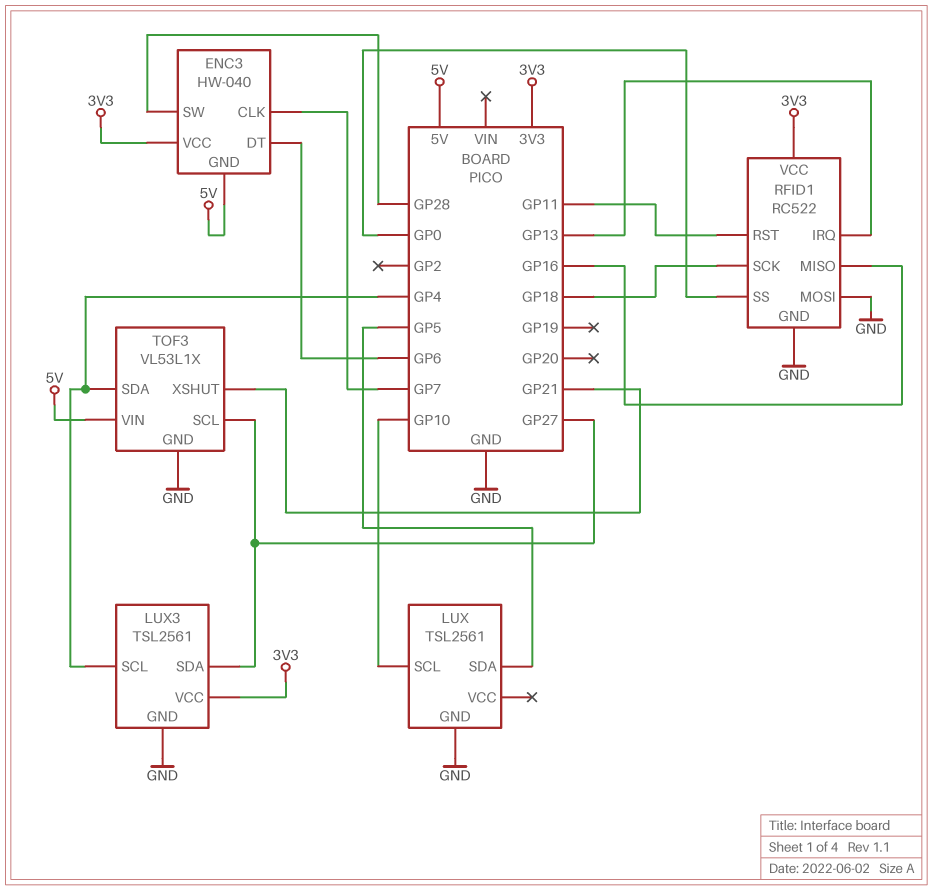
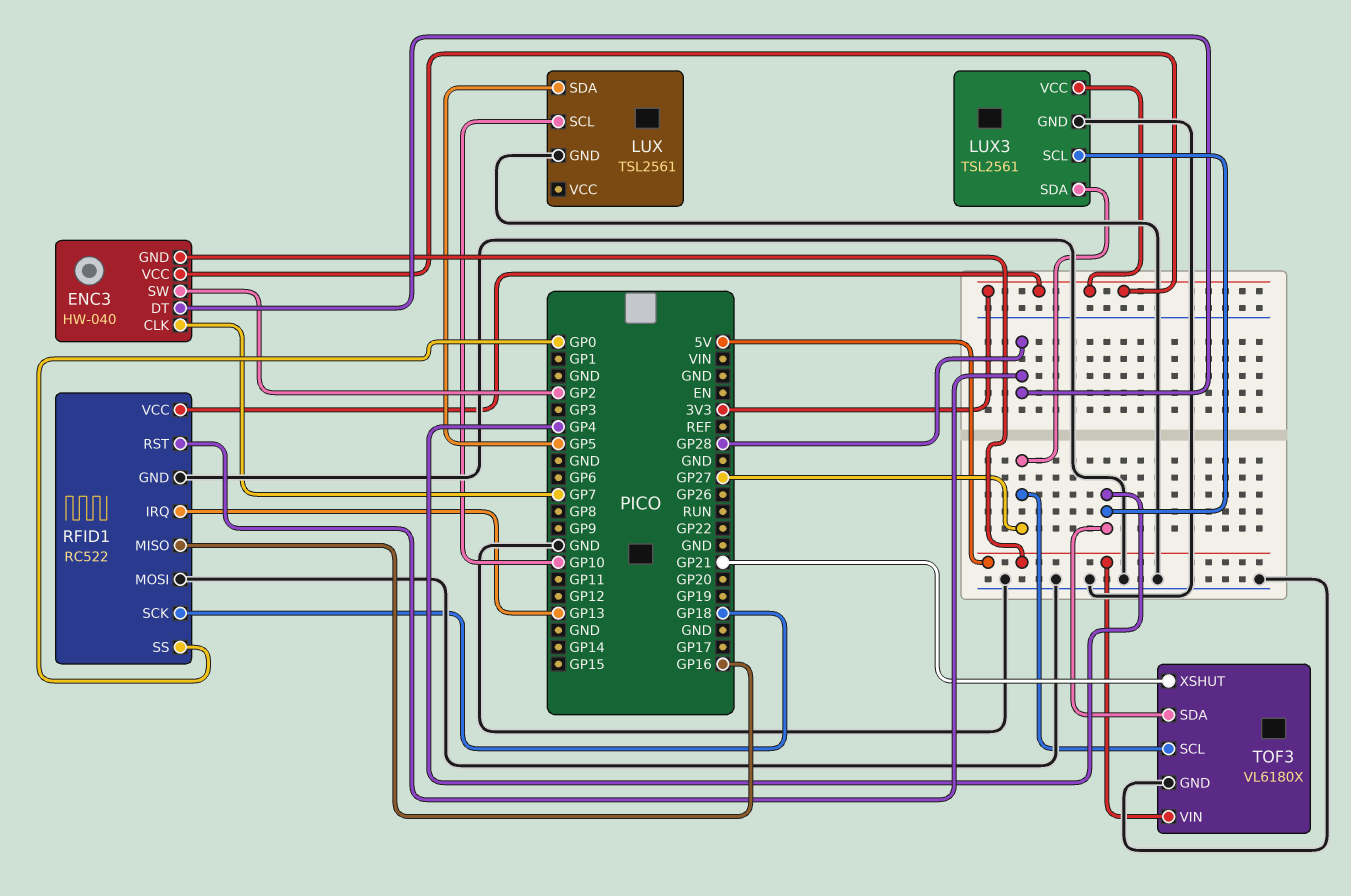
ENC3 pin DT: GP6 -> GP28
ENC3 pin SW: GP28 -> GP2
RFID1 pin RST: GP11 -> GP28
TOF3: VL53L1X -> VL6180X

